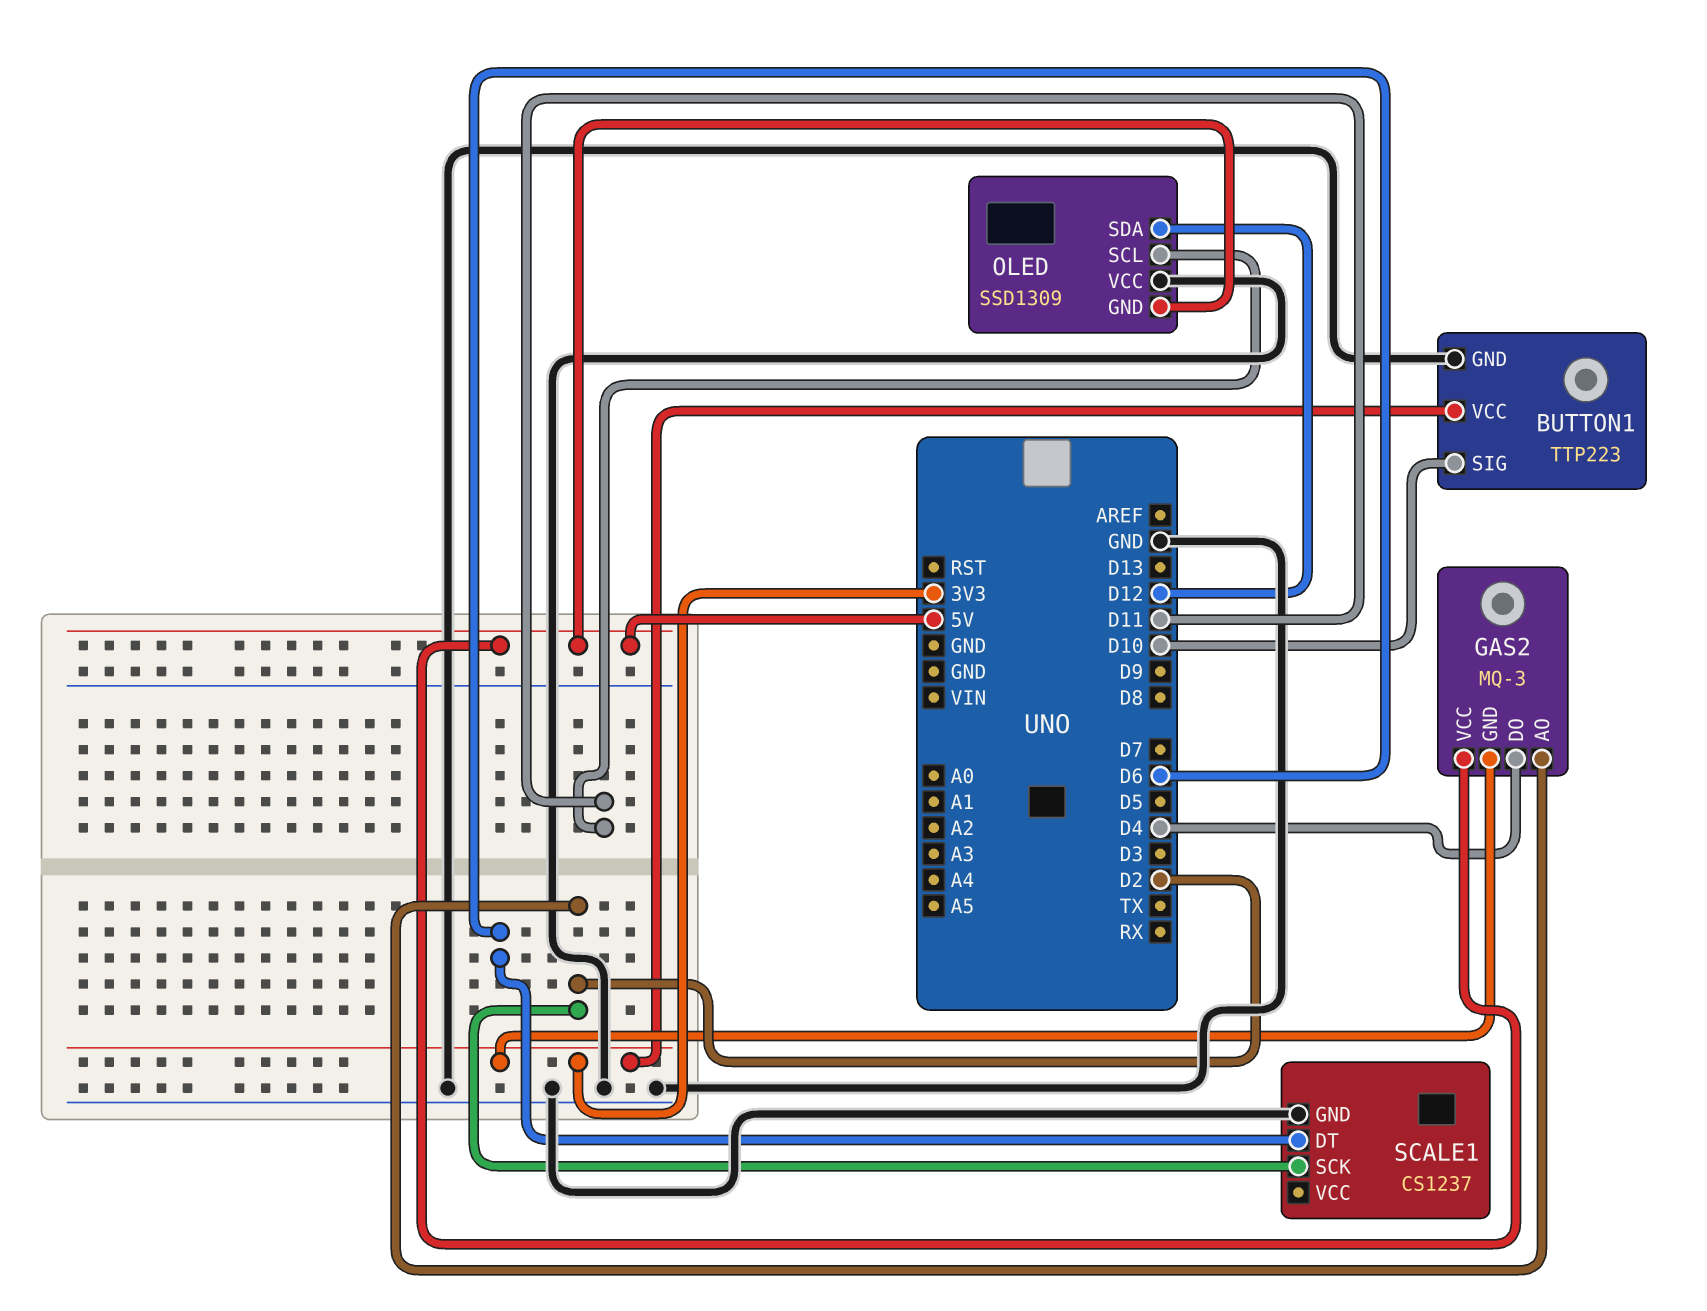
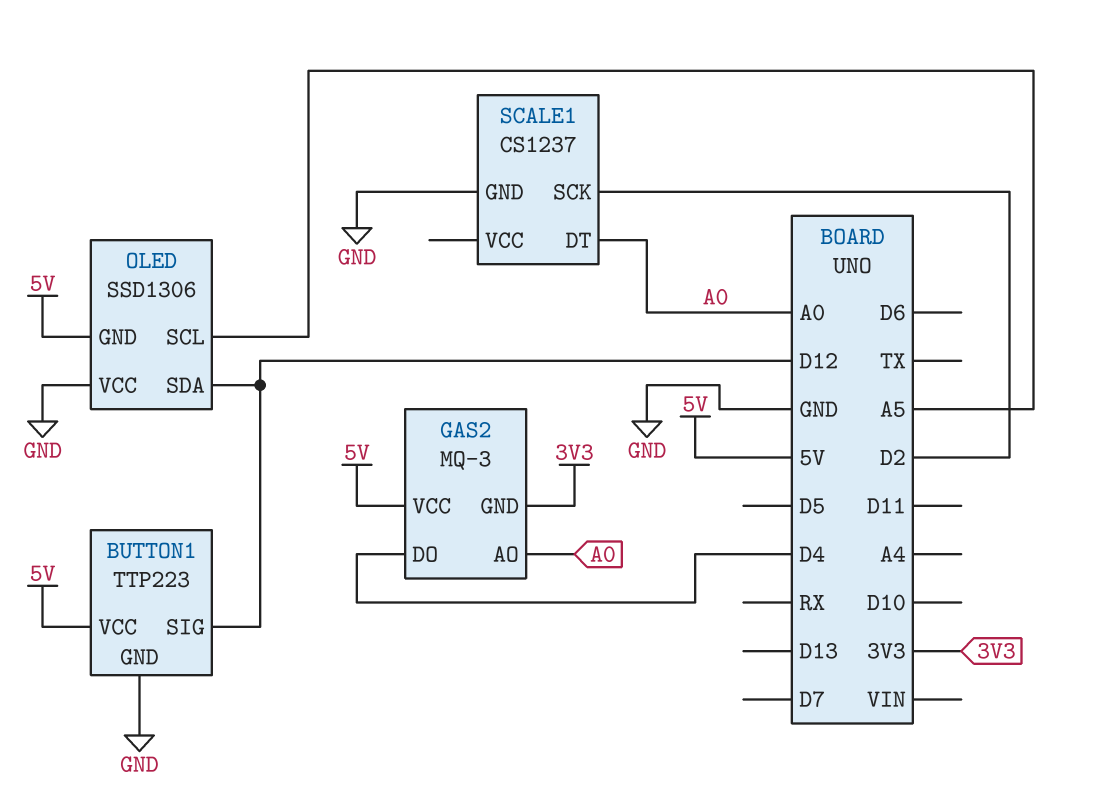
BUTTON1 pin SIG: D10 -> D12
BUTTON1 pin VCC: 3V3 -> 5V
GAS2 pin AO: D2 -> A0
OLED: SSD1309 -> SSD1306
OLED pin SCL: D11 -> A5
SCALE1 pin DT: D6 -> A0

